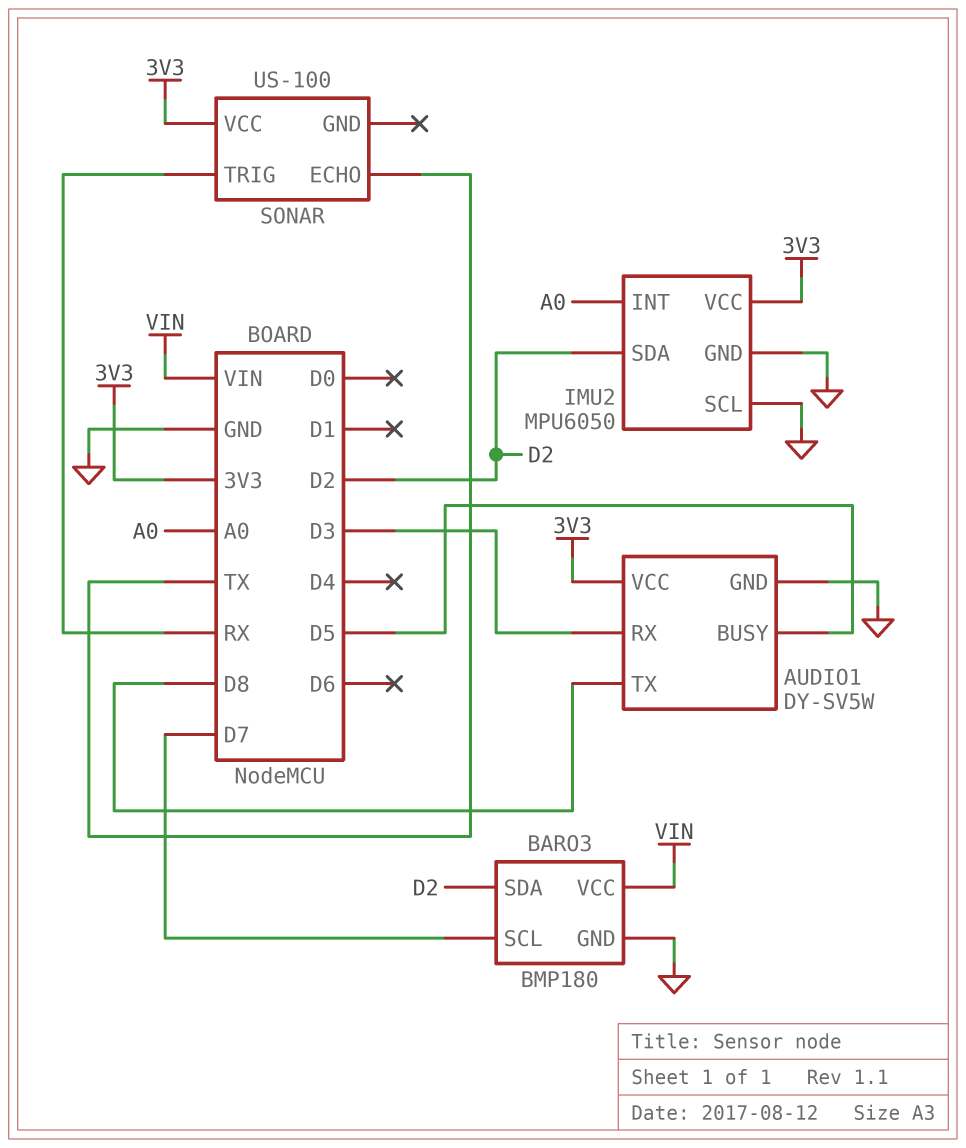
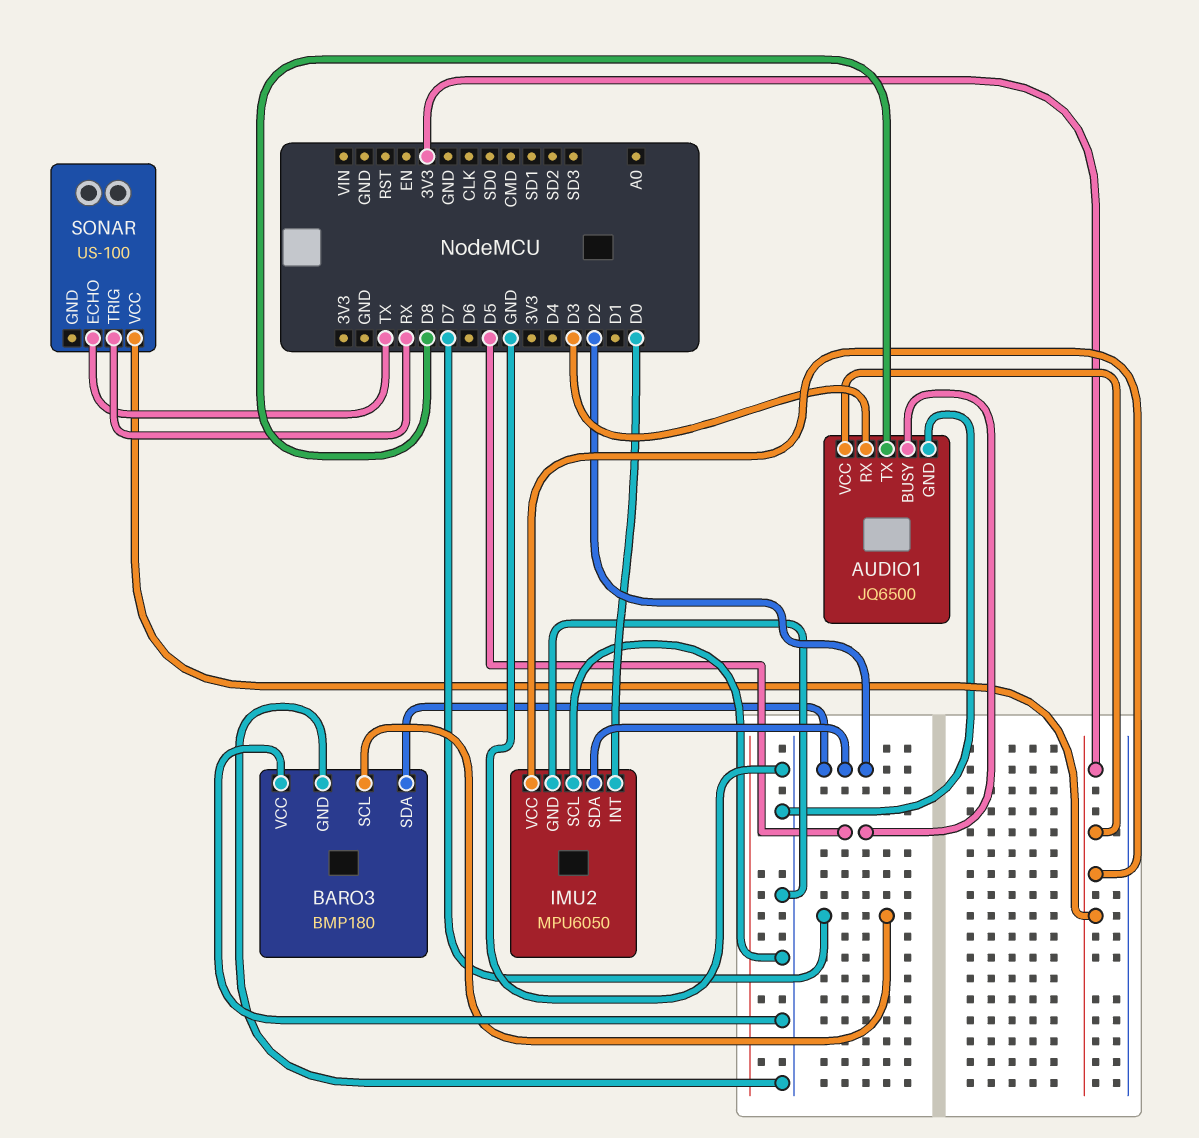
AUDIO1: DY-SV5W -> JQ6500
BARO3 pin VCC: VIN -> GND
IMU2 pin INT: A0 -> D0

